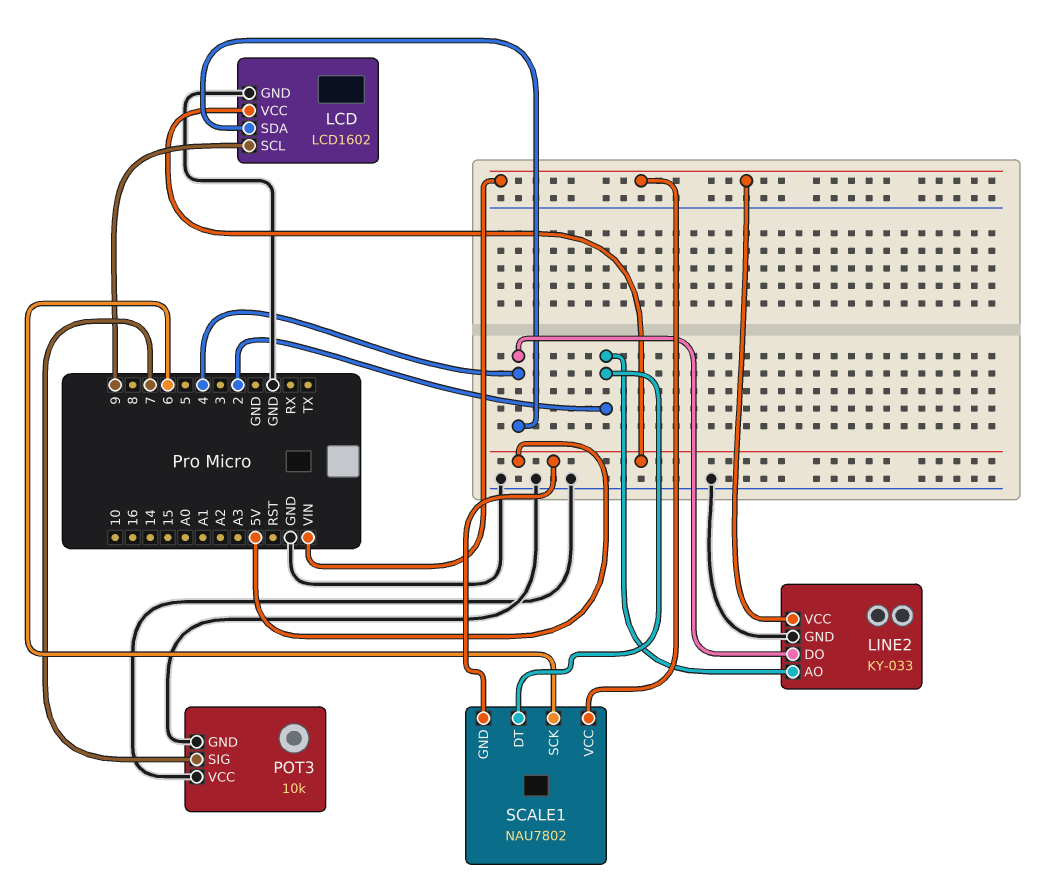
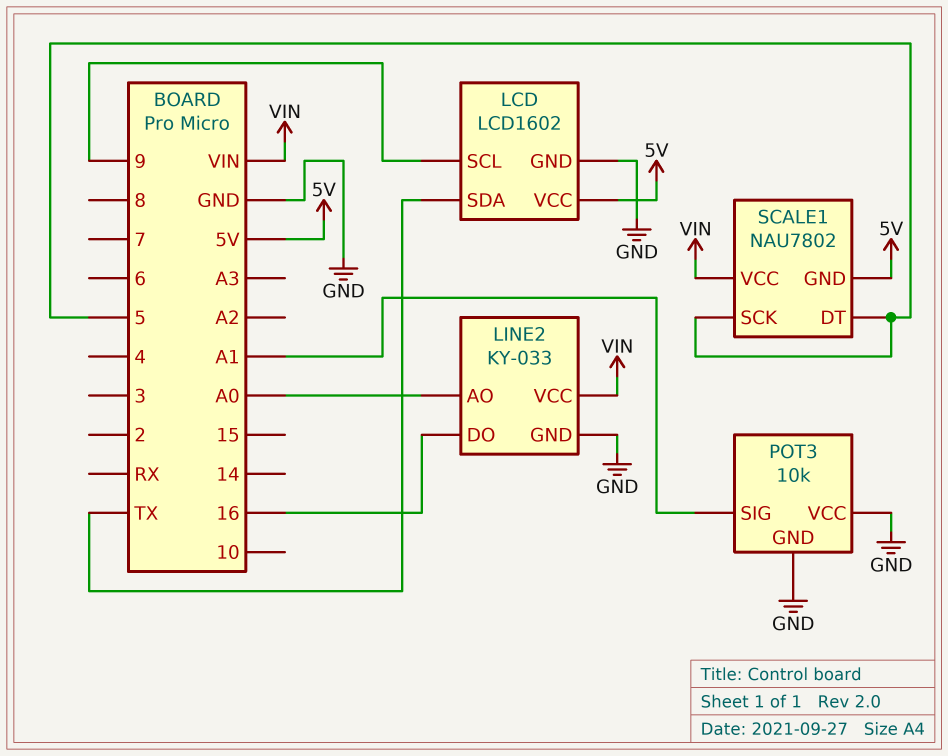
LCD pin SDA: 4 -> TX
LINE2 pin AO: 2 -> A0
LINE2 pin DO: 4 -> 16
POT3 pin SIG: 7 -> A1
SCALE1 pin DT: 2 -> 5
SCALE1 pin SCK: 6 -> 5

